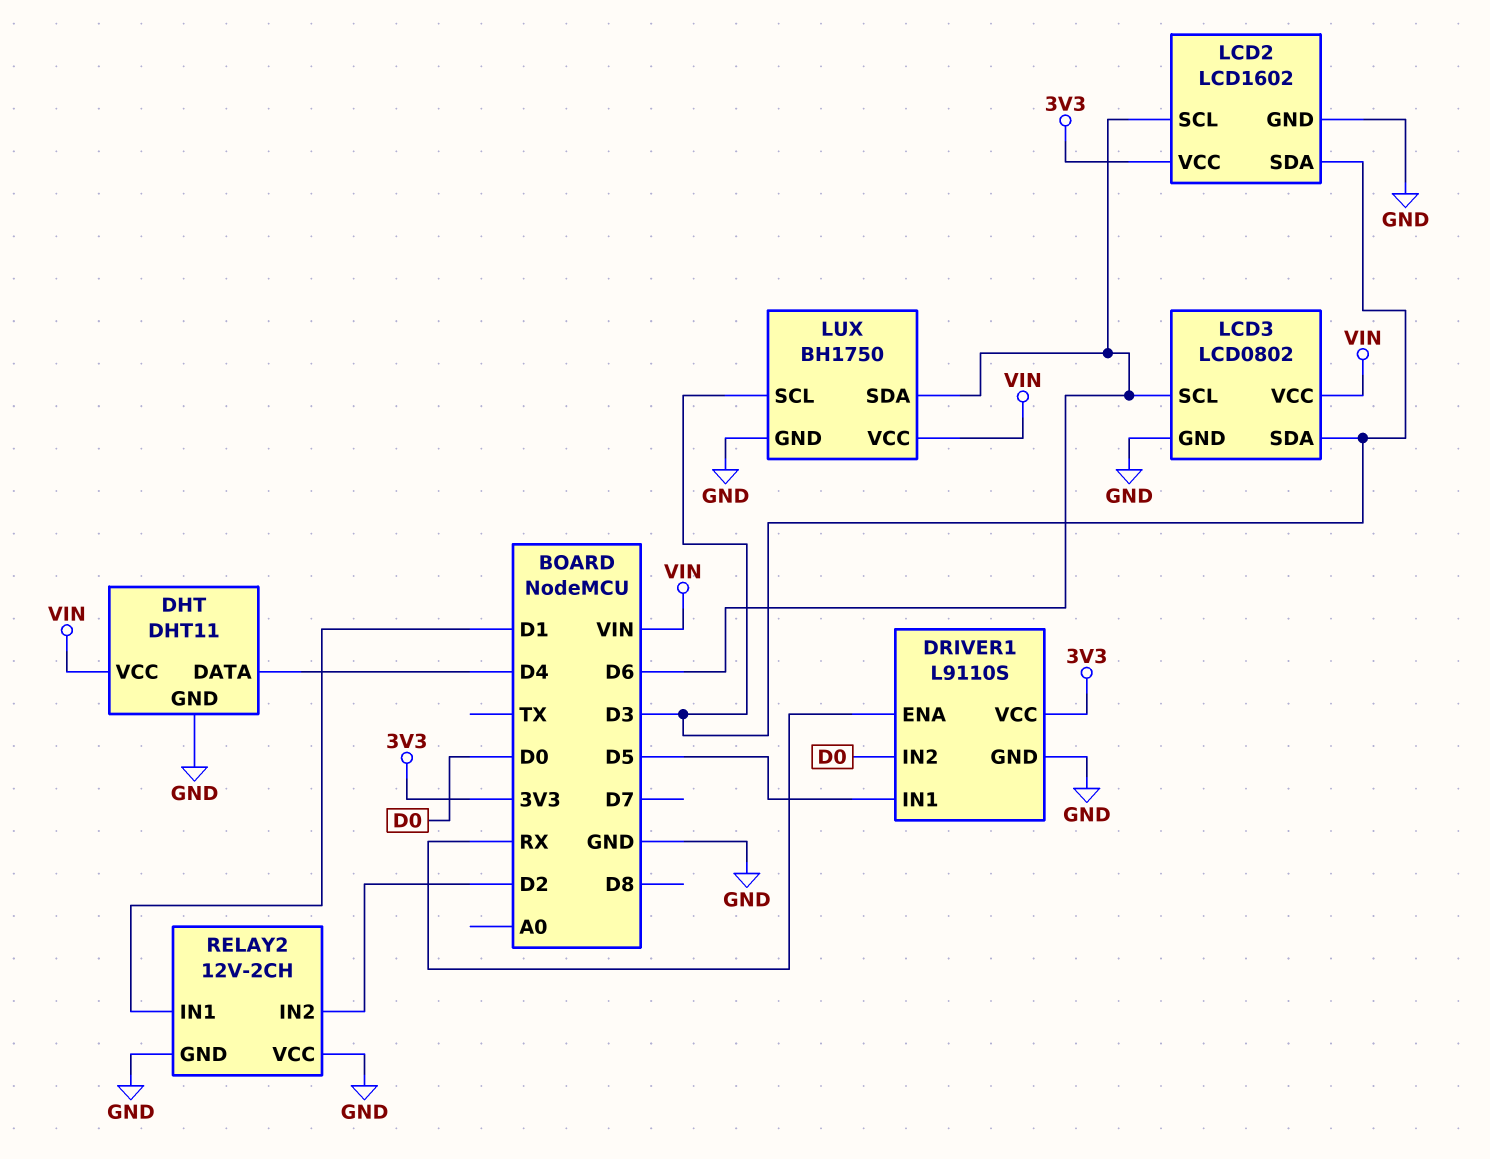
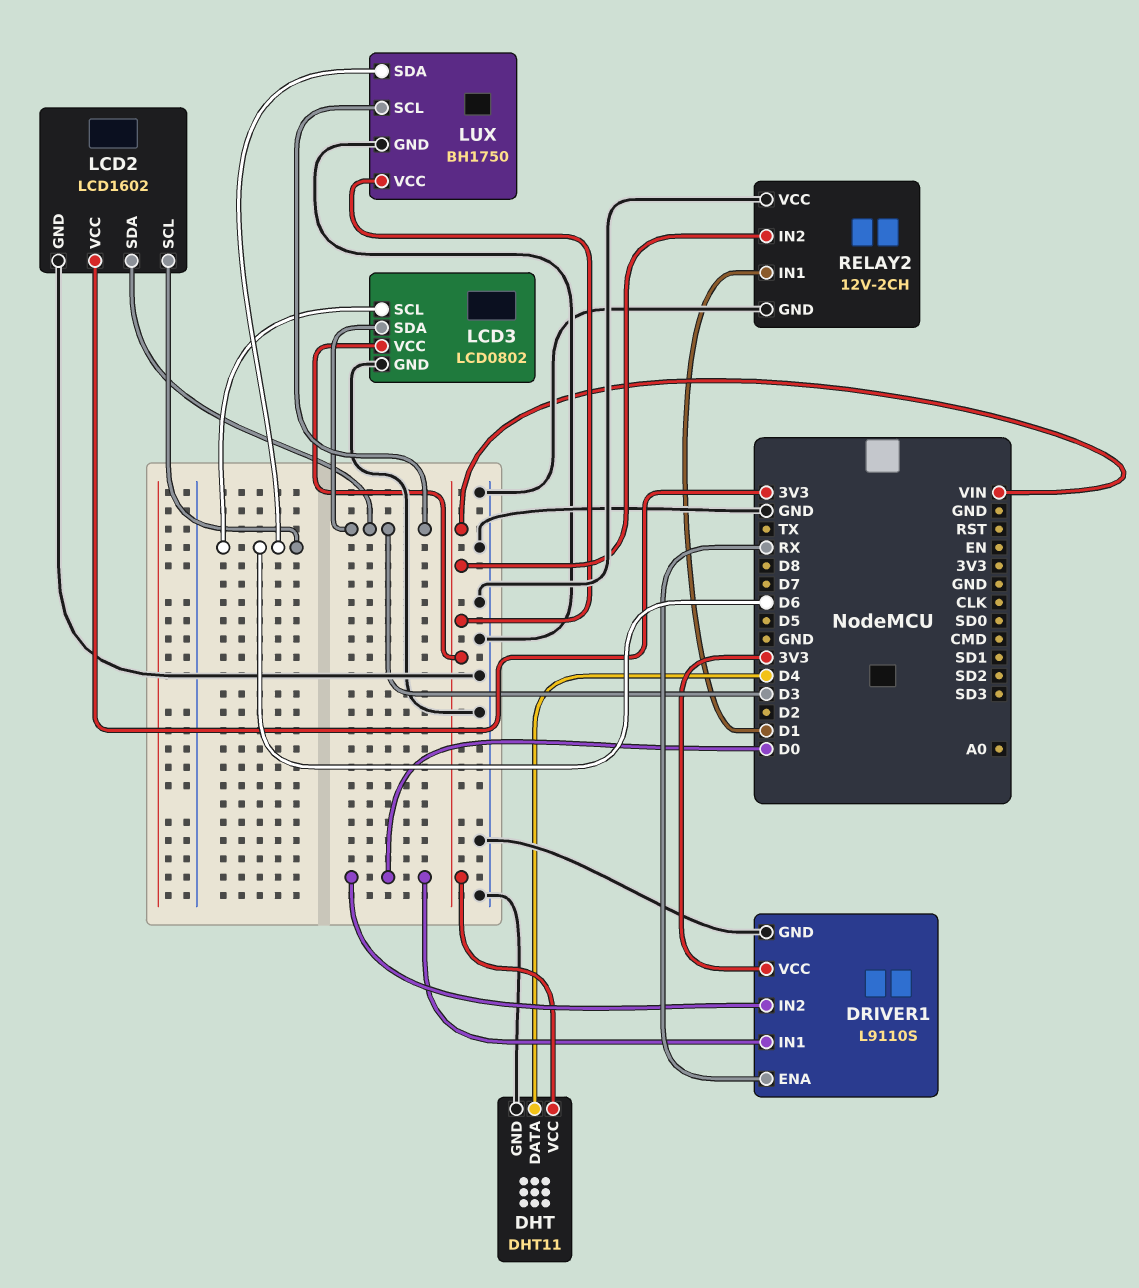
DRIVER1 pin IN1: D5 -> D0
RELAY2 pin IN2: D2 -> VIN

